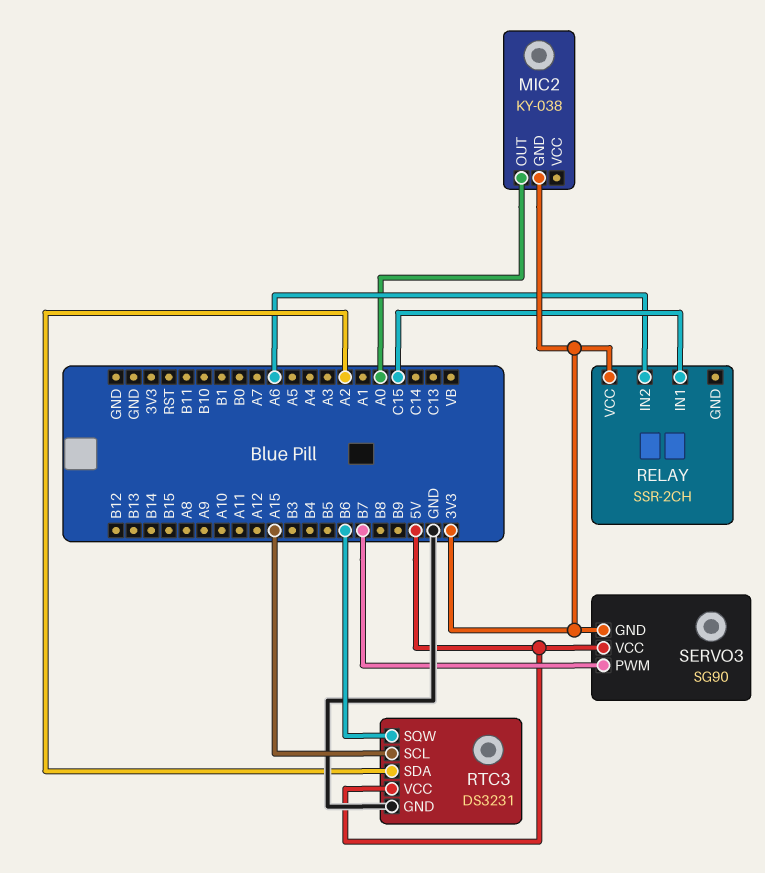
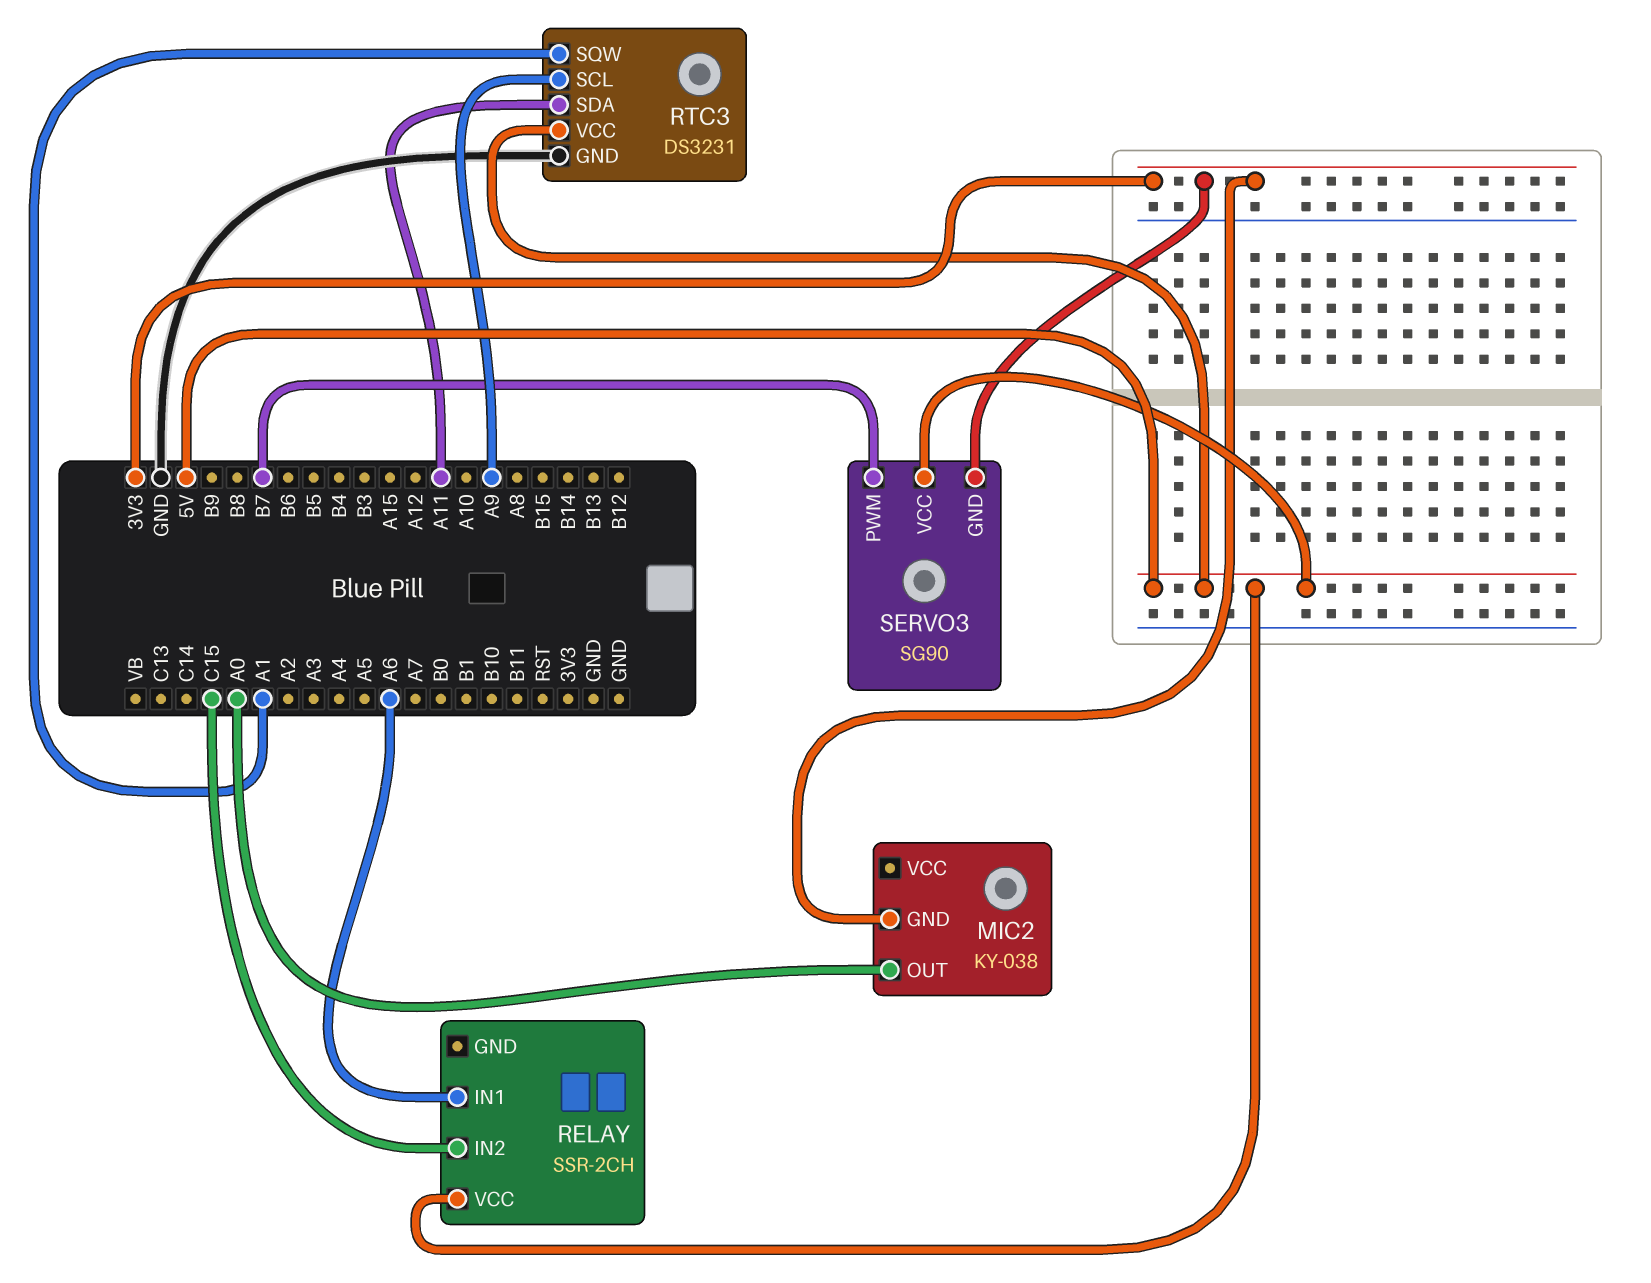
RELAY pin IN1: C15 -> A6
RELAY pin IN2: A6 -> C15
RELAY pin VCC: 3V3 -> 5V
RTC3 pin SCL: A15 -> A9
RTC3 pin SDA: A2 -> A11
RTC3 pin SQW: B6 -> A1

